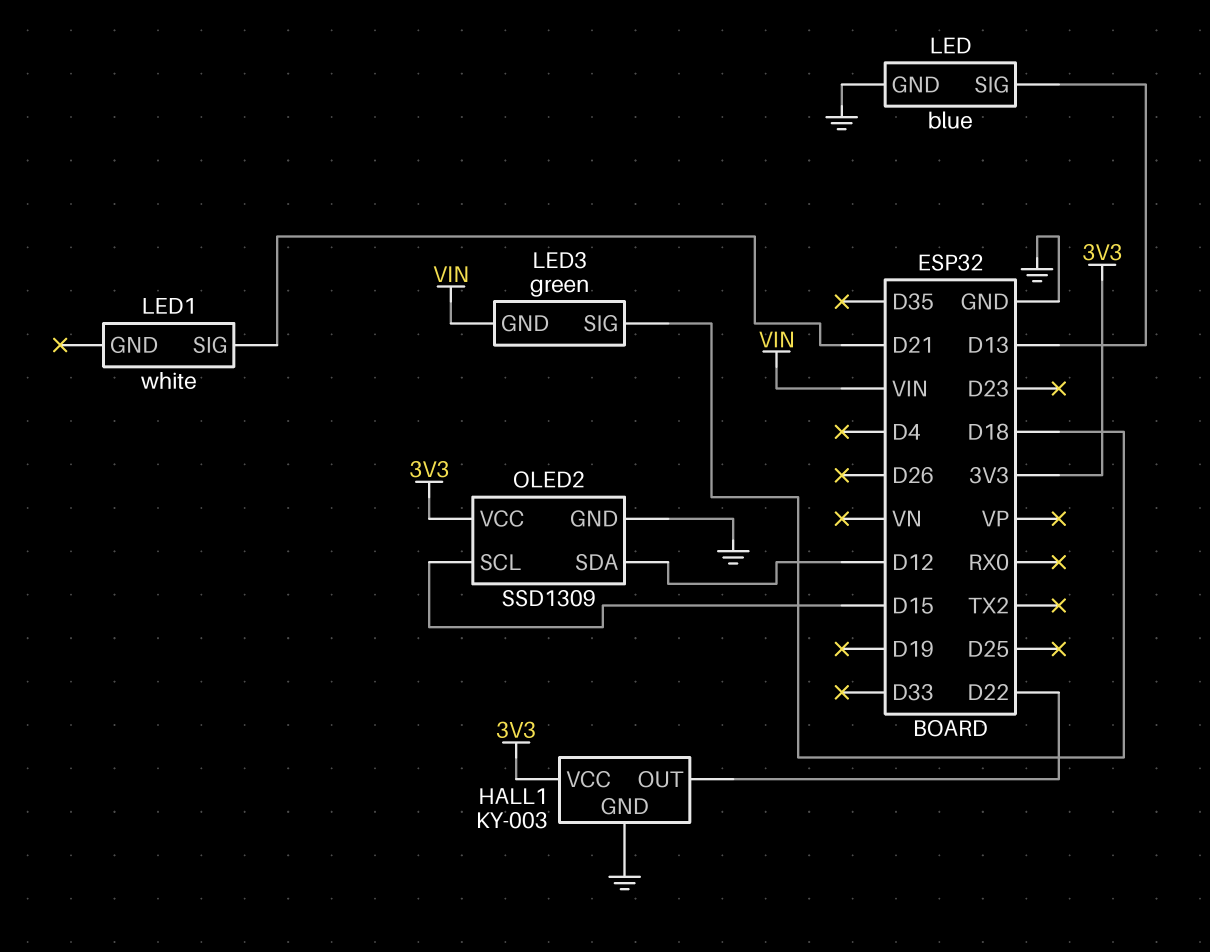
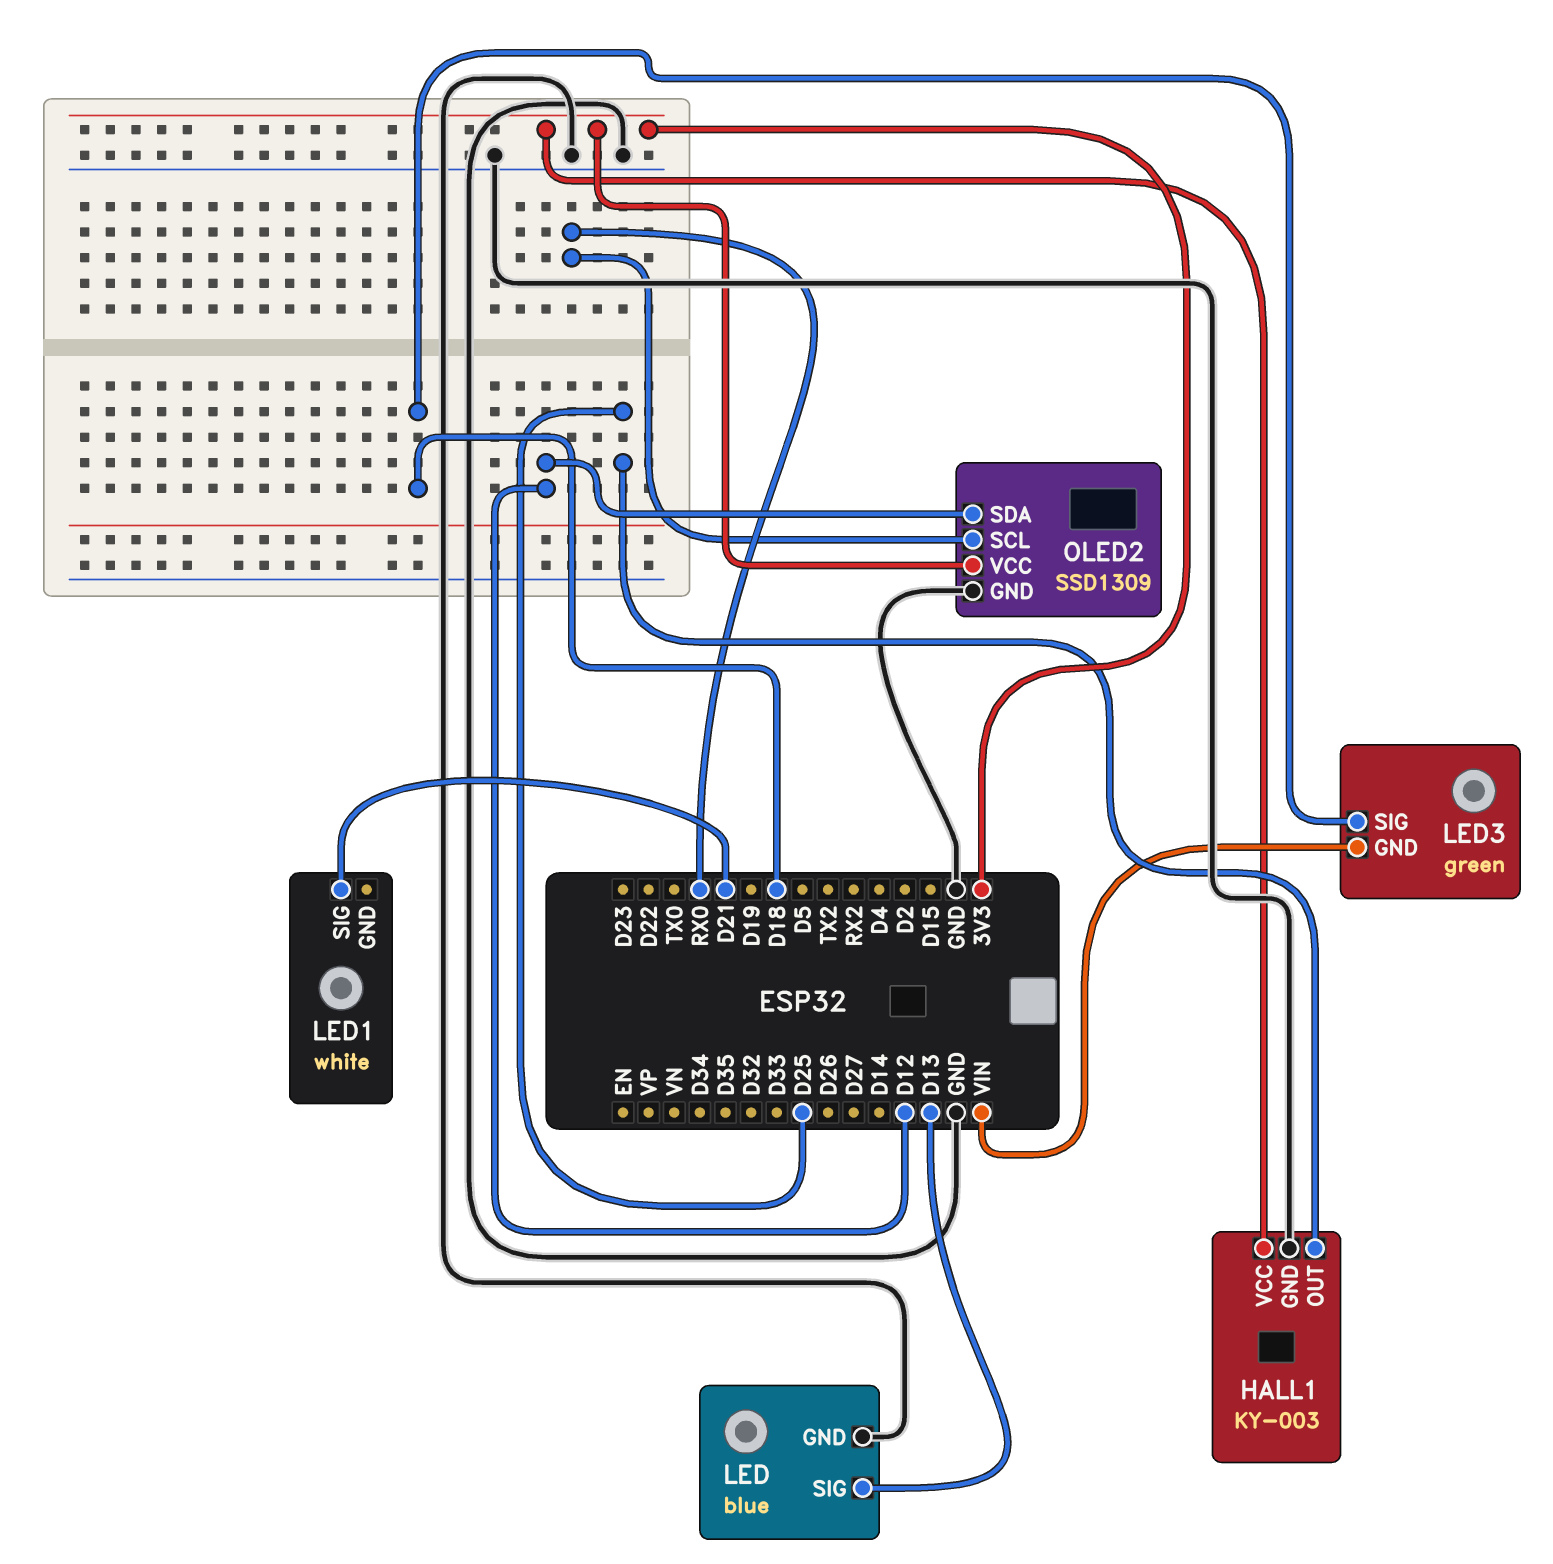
HALL1 pin OUT: D22 -> D25
OLED2 pin SCL: D15 -> RX0

